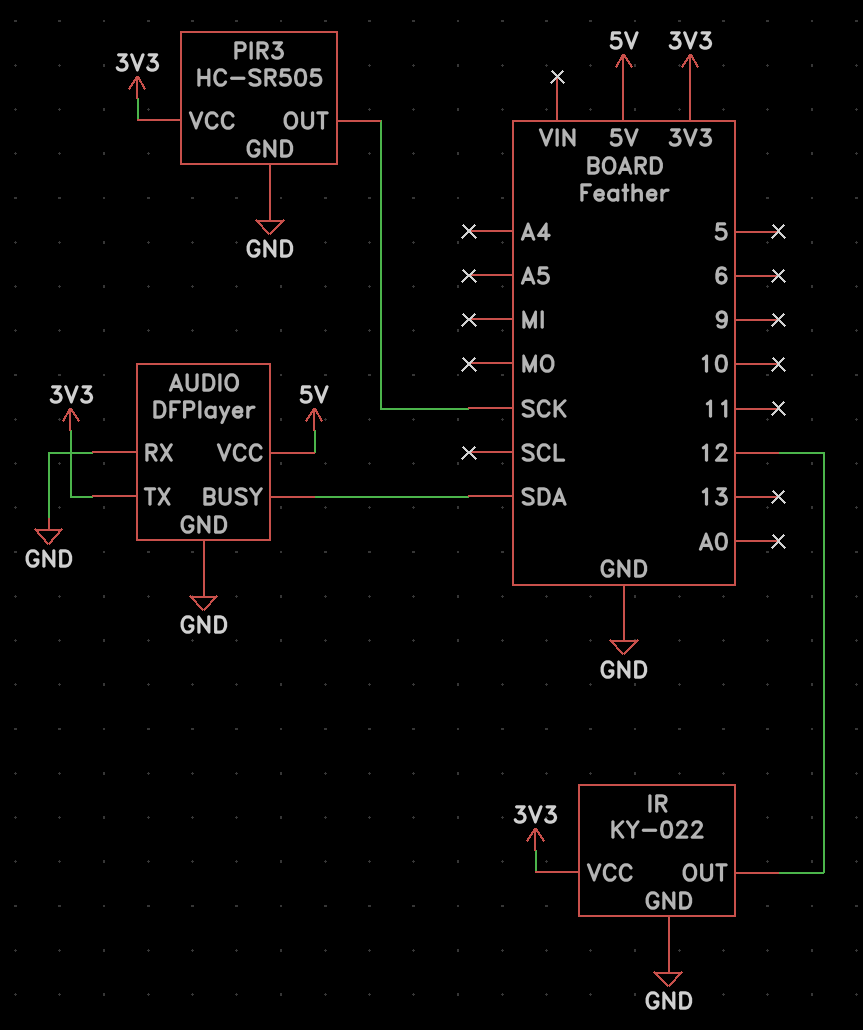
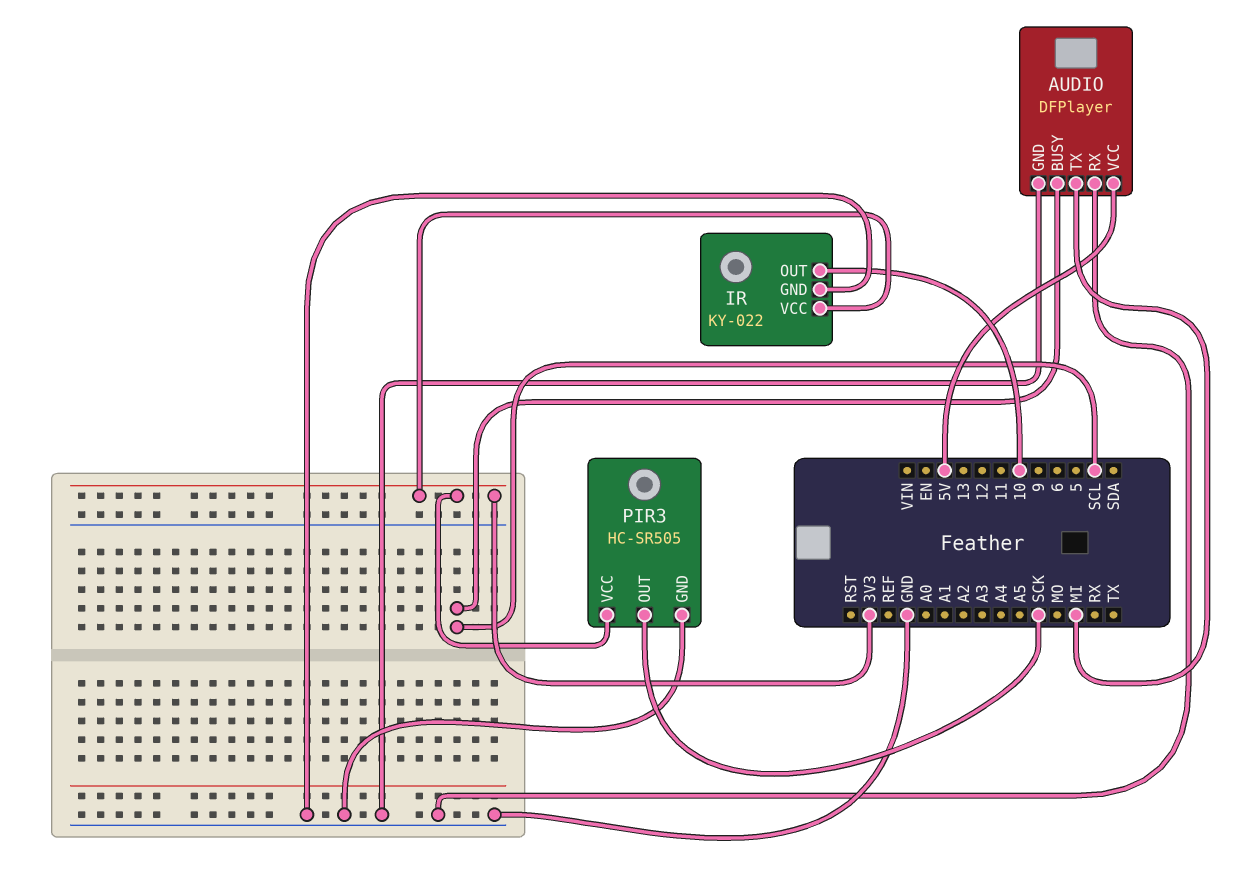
AUDIO pin BUSY: SDA -> SCL
AUDIO pin TX: 3V3 -> MI
IR pin OUT: 12 -> 10

